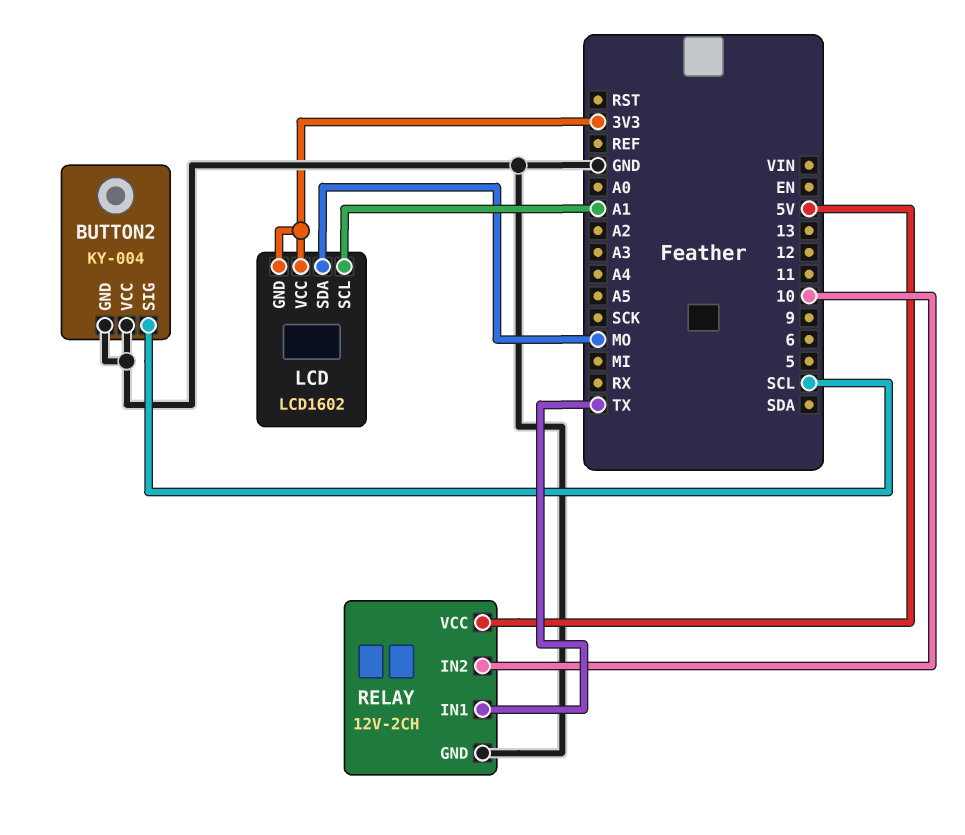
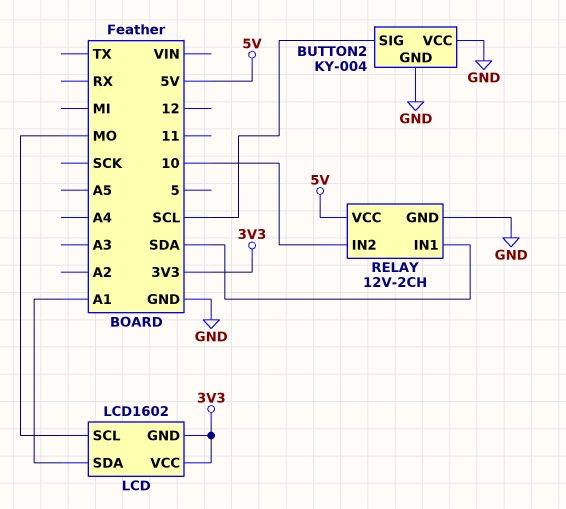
LCD pin SCL: A1 -> MO
LCD pin SDA: MO -> A1
RELAY pin IN1: TX -> SDA

